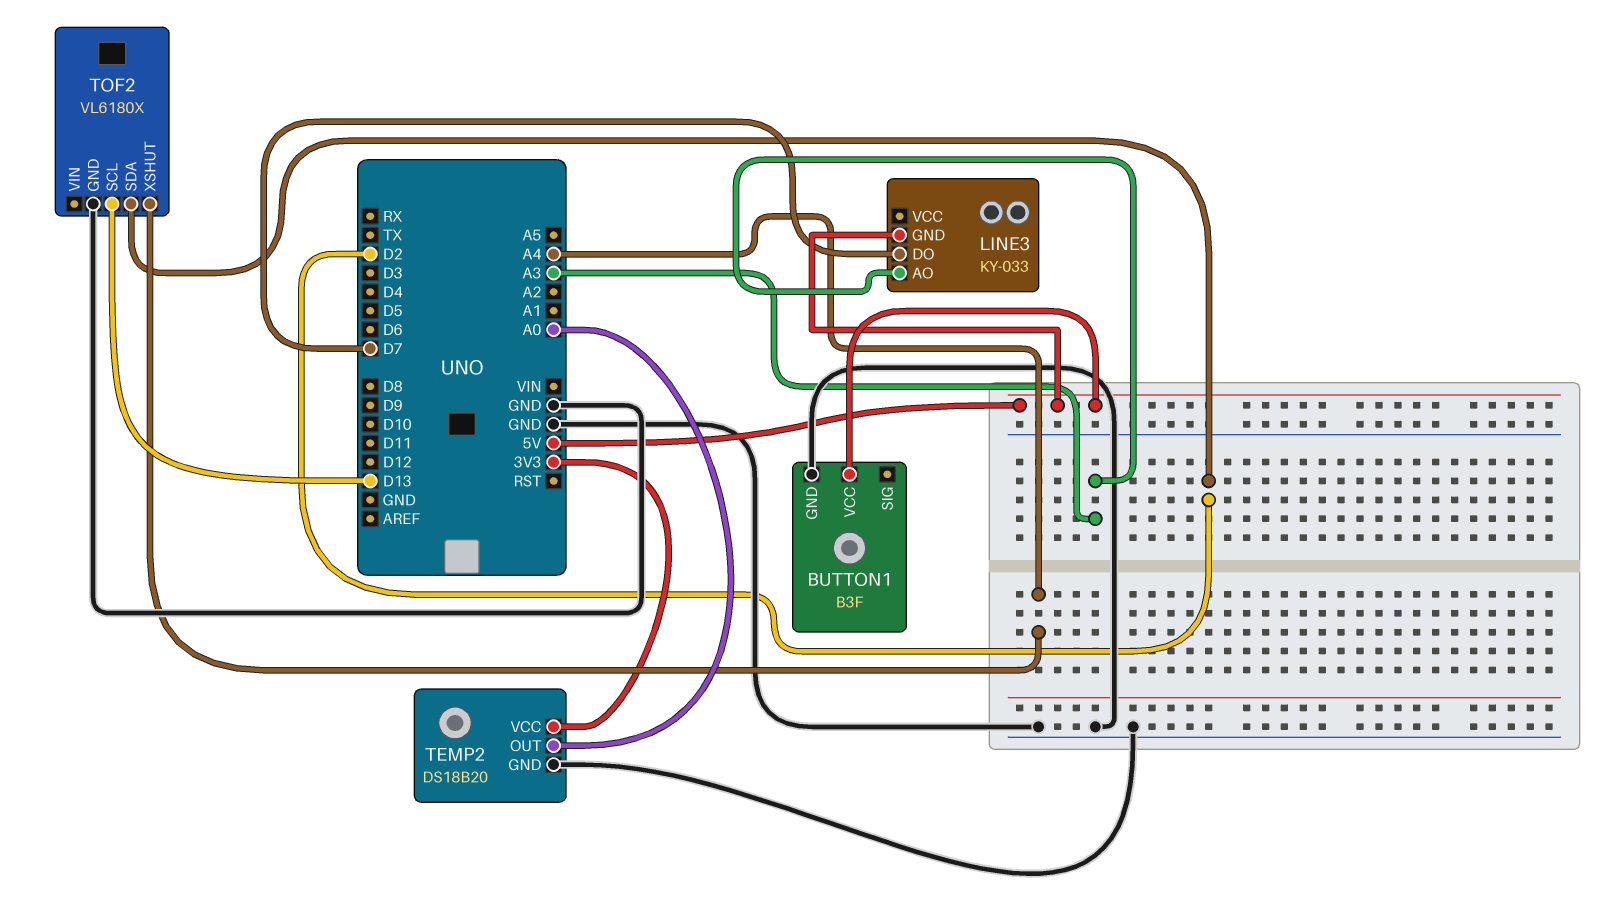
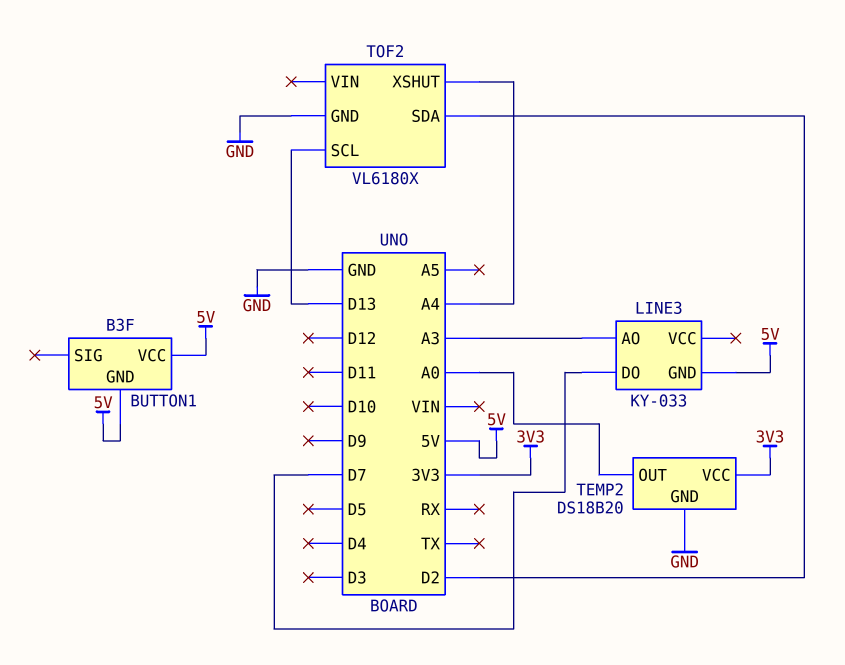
BUTTON1 pin GND: GND -> 5V

